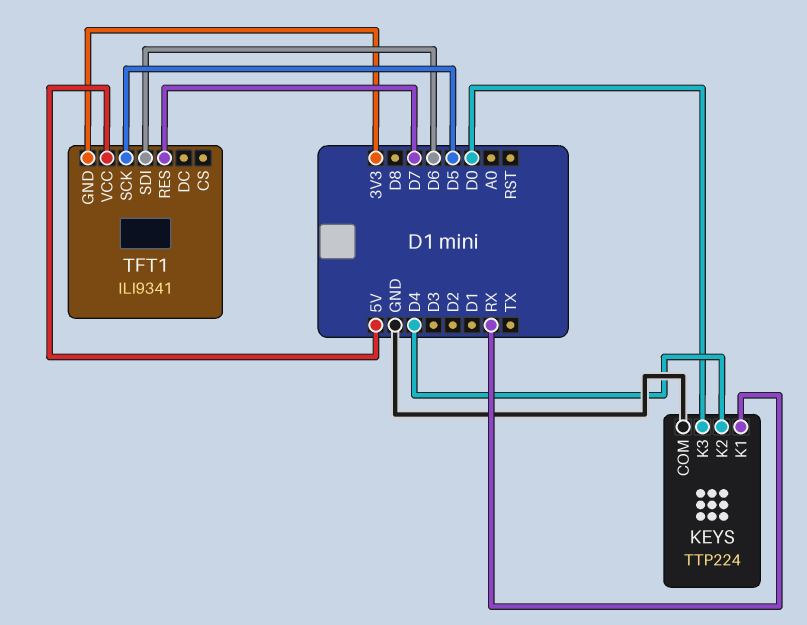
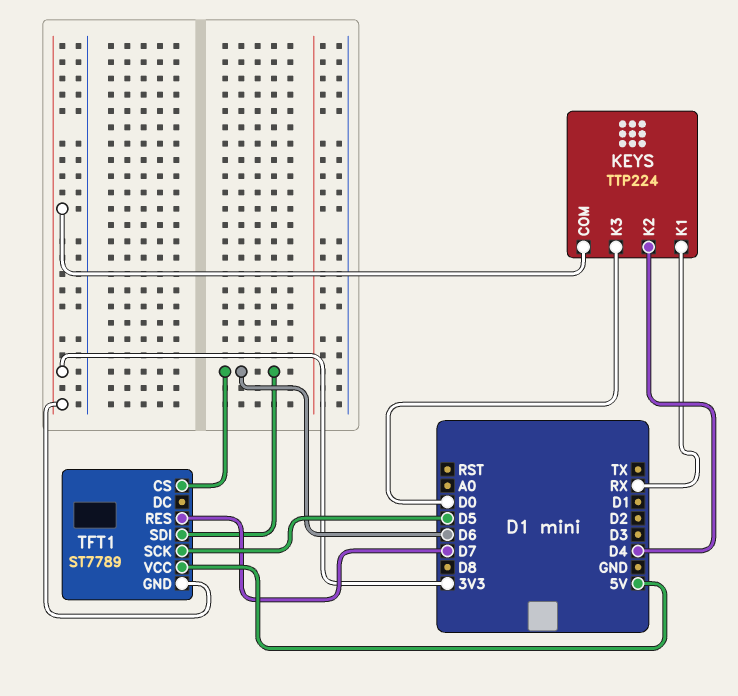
KEYS pin COM: GND -> 3V3
TFT1: ILI9341 -> ST7789
TFT1 pin CS: none -> D6

